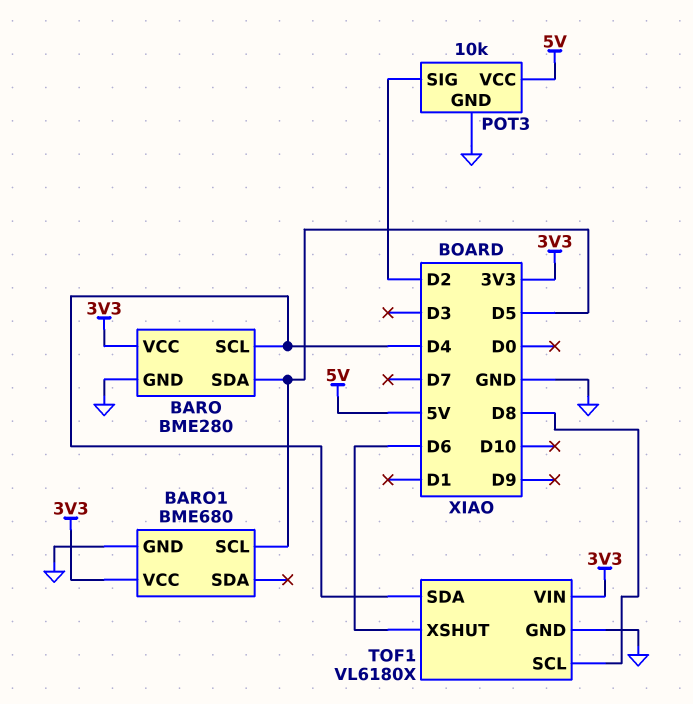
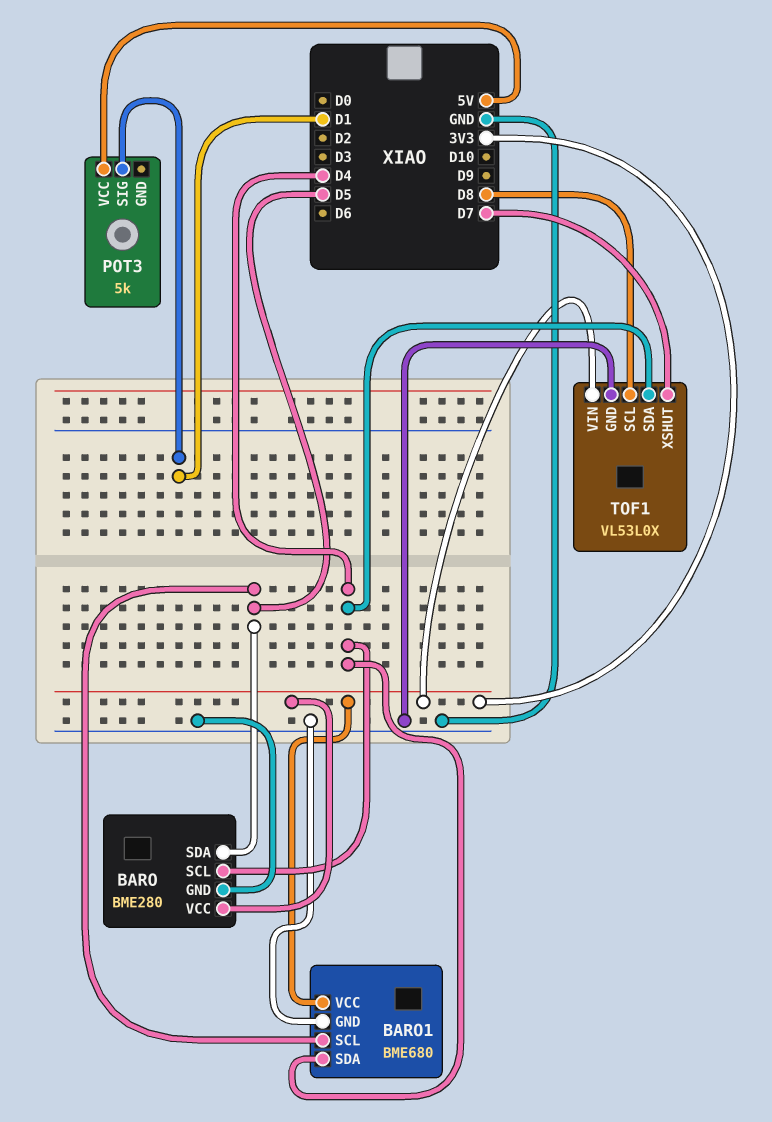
BARO1 pin SDA: none -> D4
POT3: 10k -> 5k
POT3 pin GND: GND -> none
POT3 pin SIG: D2 -> D1
TOF1: VL6180X -> VL53L0X
TOF1 pin XSHUT: D6 -> D7

